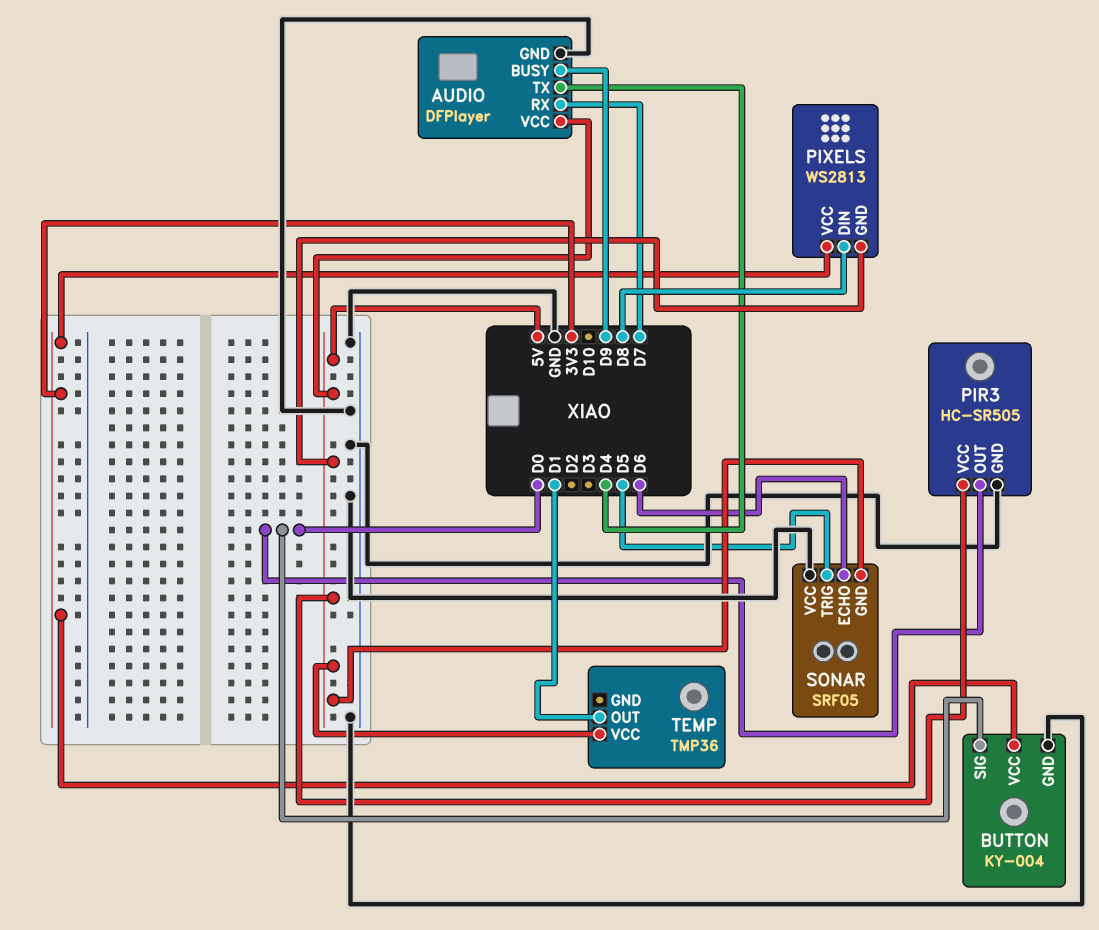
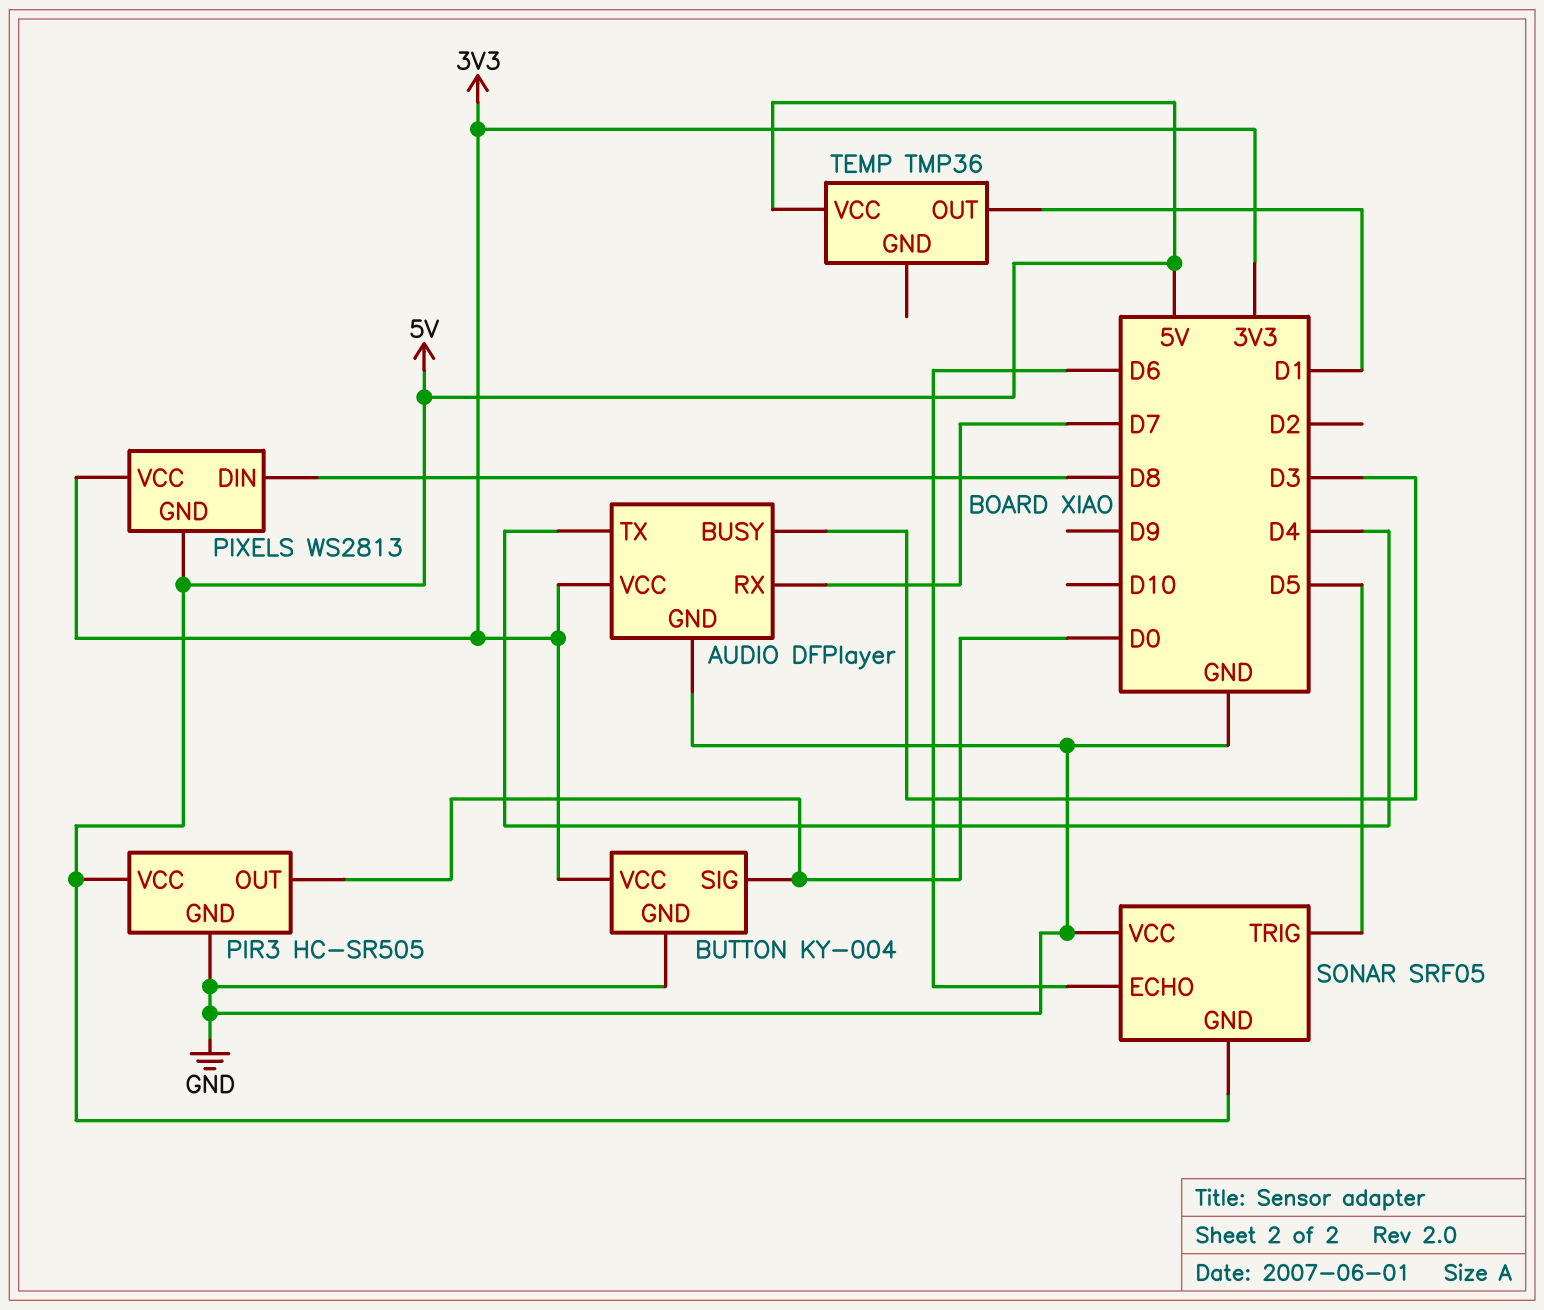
AUDIO pin BUSY: D9 -> D3
AUDIO pin VCC: 5V -> 3V3

